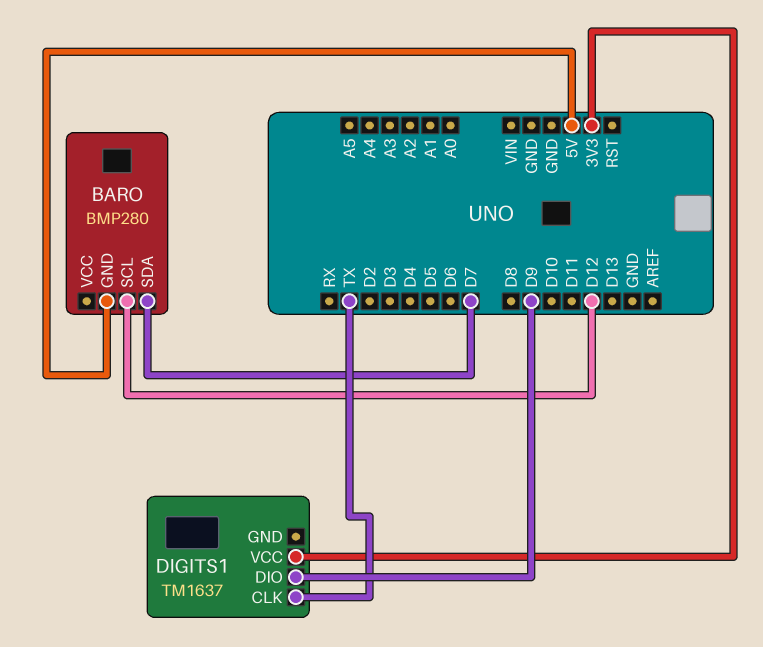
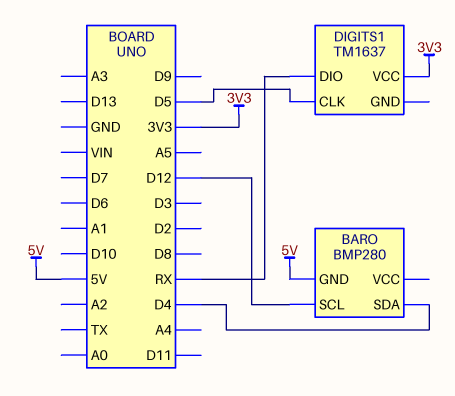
BARO pin SDA: D7 -> D4
DIGITS1 pin CLK: TX -> D5
DIGITS1 pin DIO: D9 -> RX

